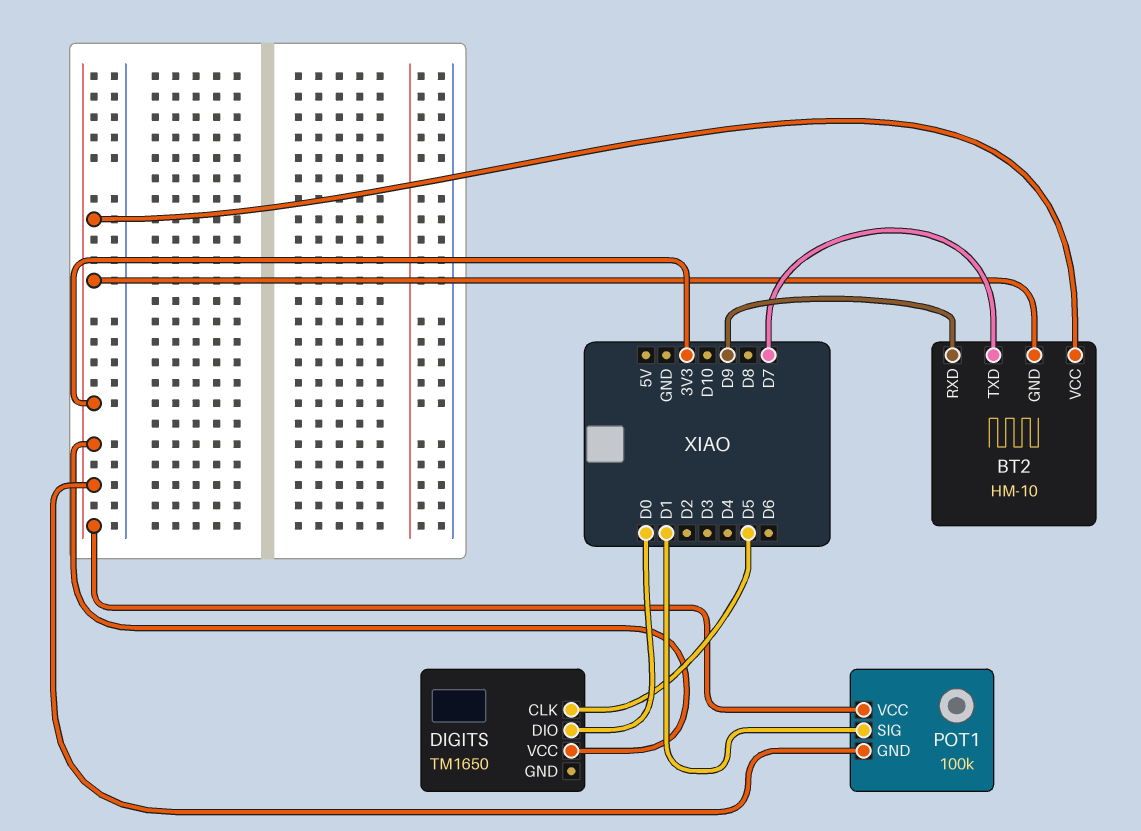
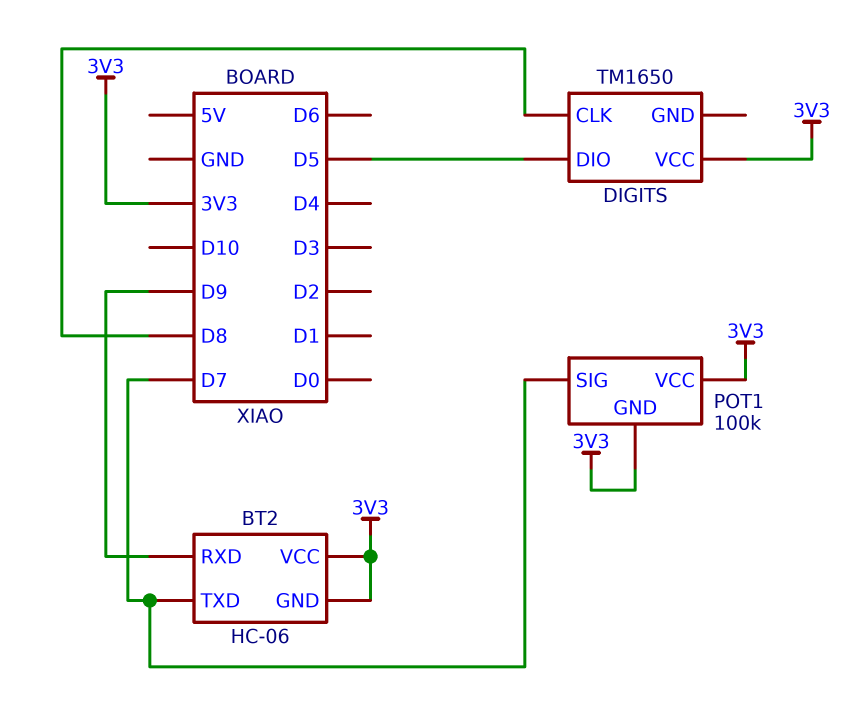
BT2: HM-10 -> HC-06
DIGITS pin CLK: D5 -> D8
DIGITS pin DIO: D0 -> D5
POT1 pin SIG: D1 -> D7

